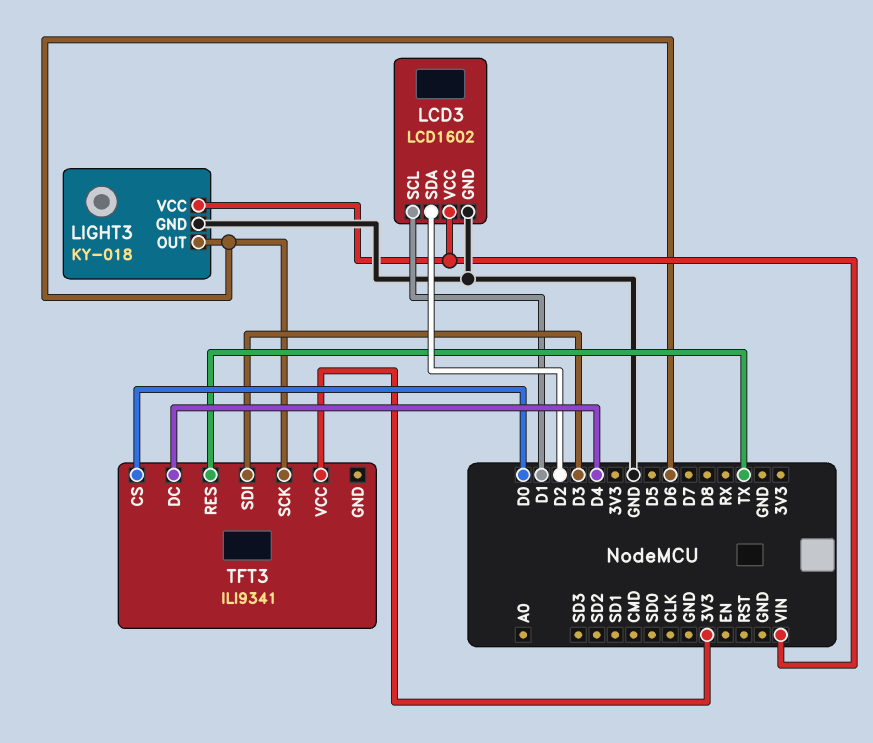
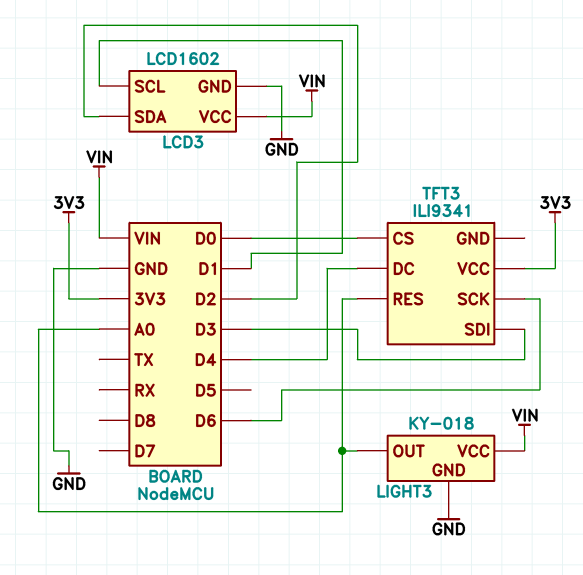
LIGHT3 pin OUT: D6 -> A0
TFT3 pin RES: TX -> A0

